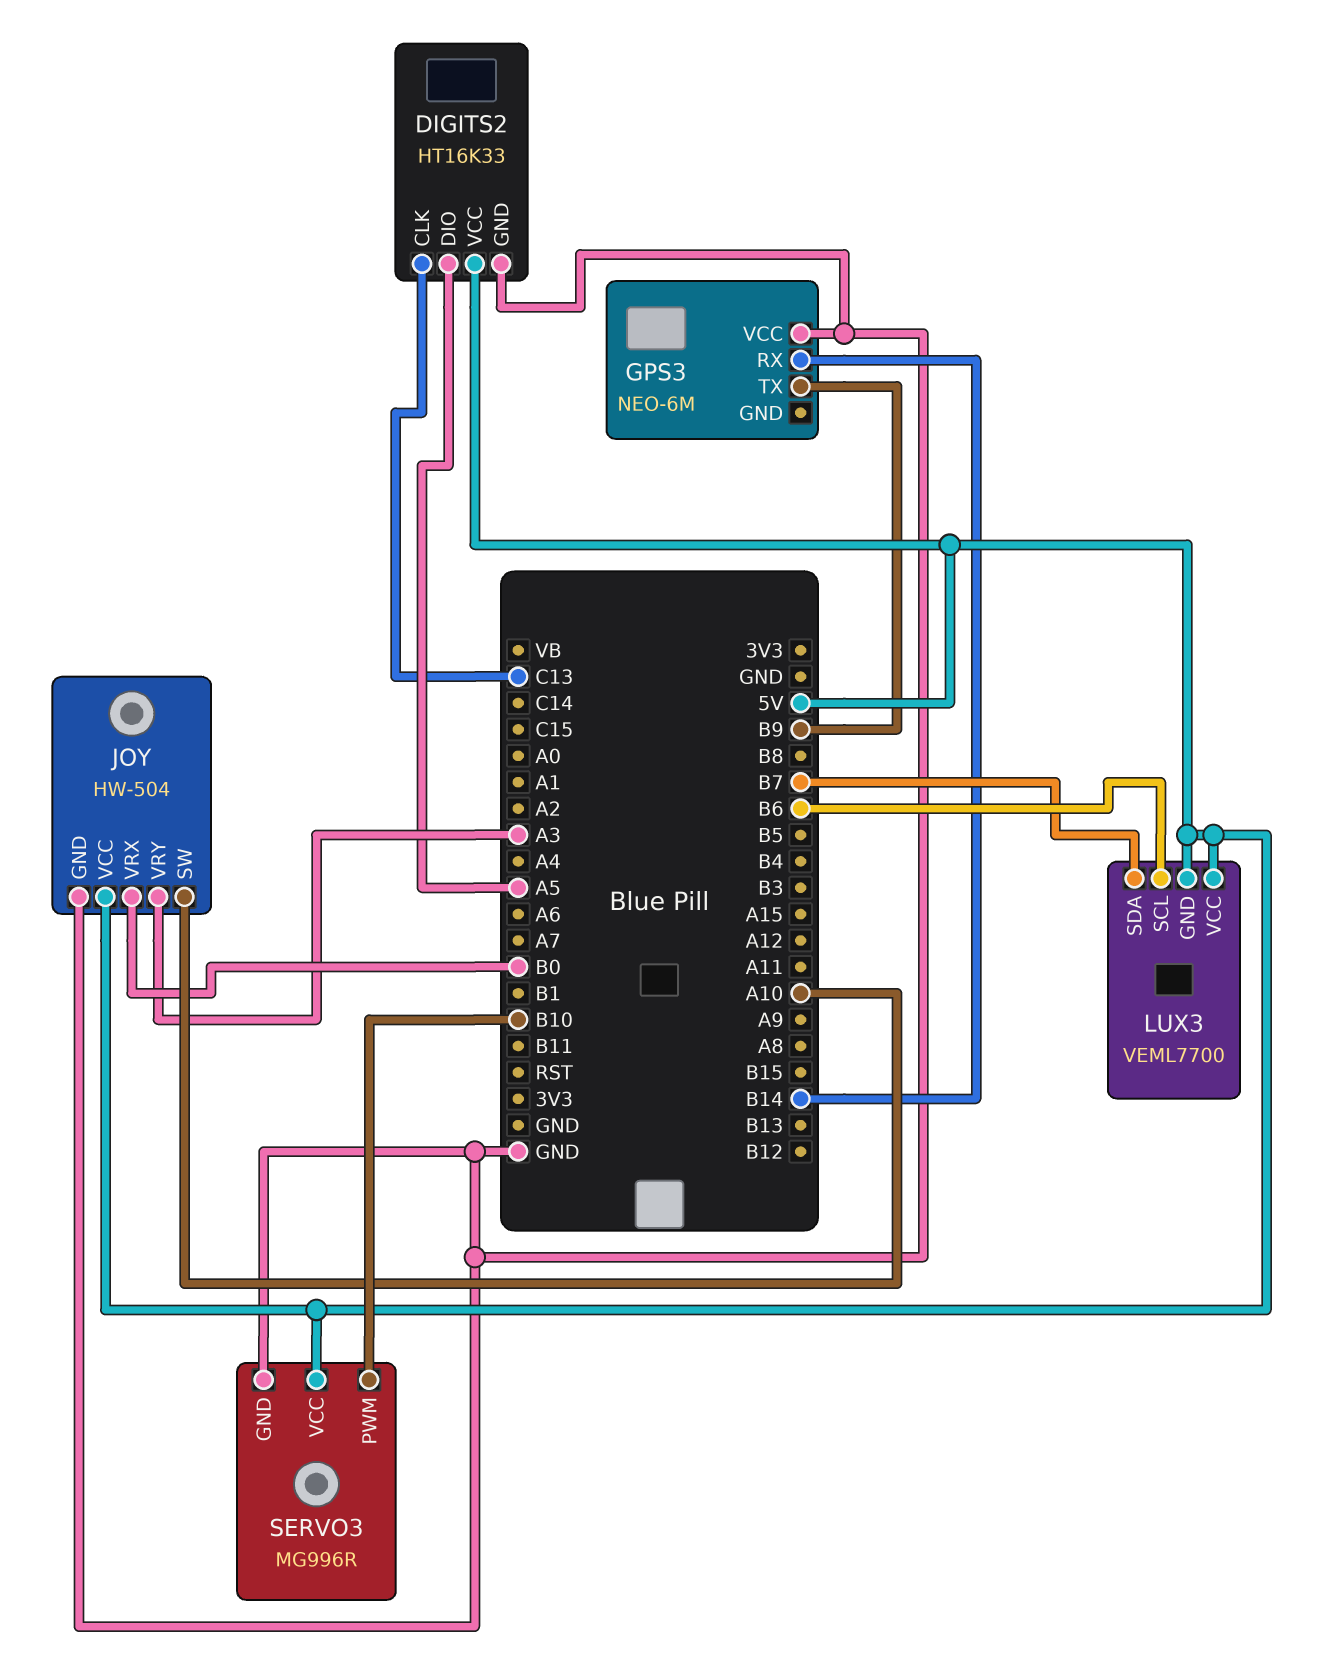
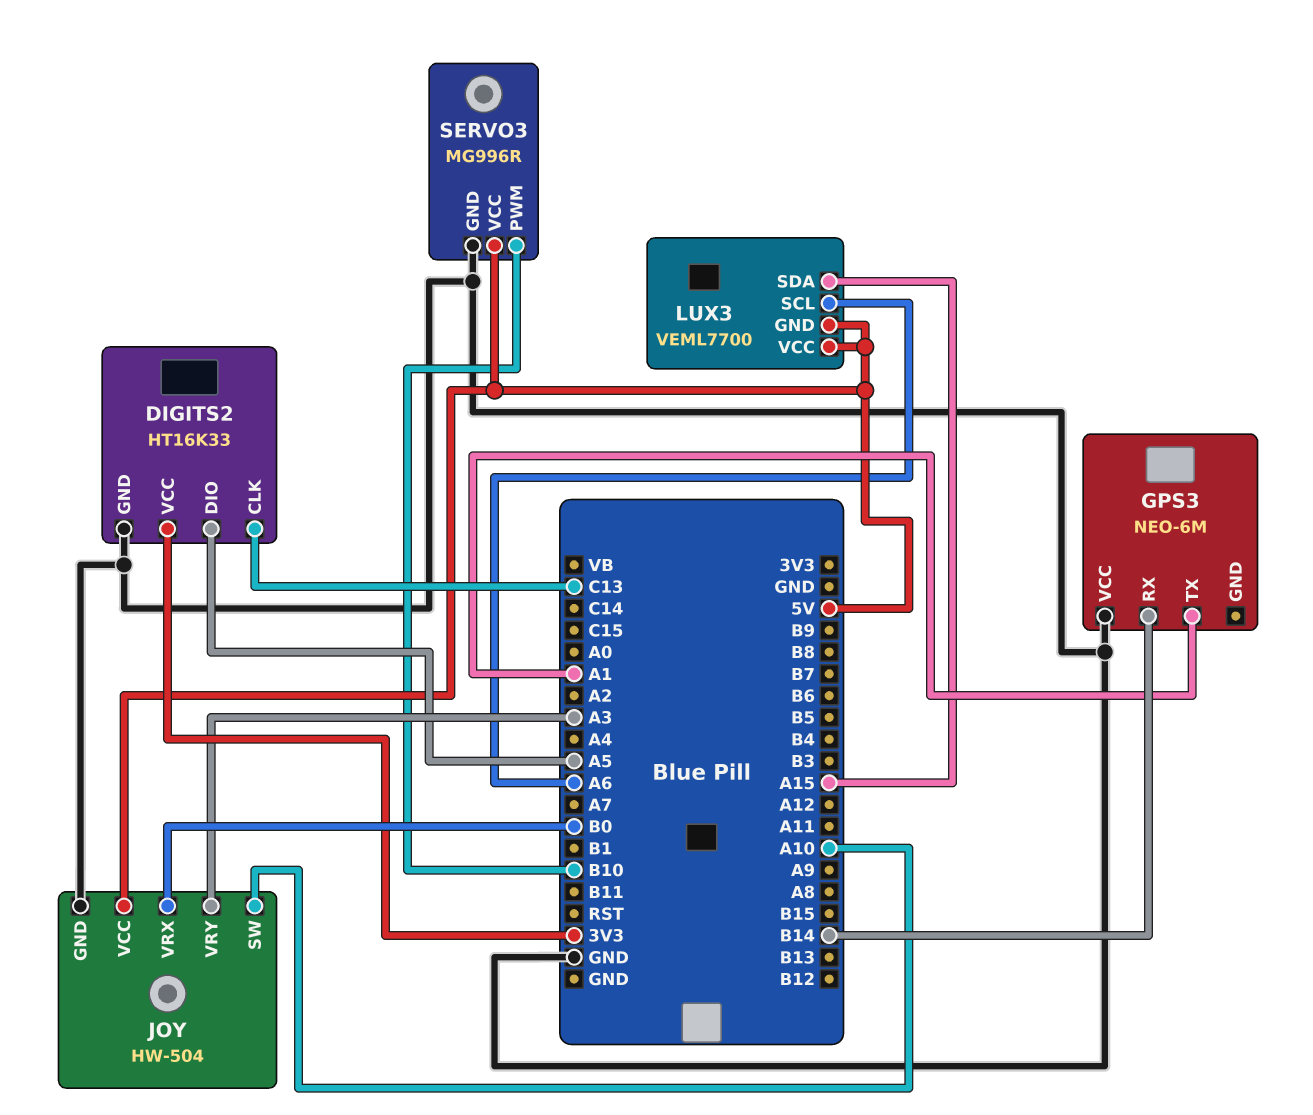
DIGITS2 pin VCC: 5V -> 3V3
GPS3 pin TX: B9 -> A1
LUX3 pin SCL: B6 -> A6
LUX3 pin SDA: B7 -> A15

